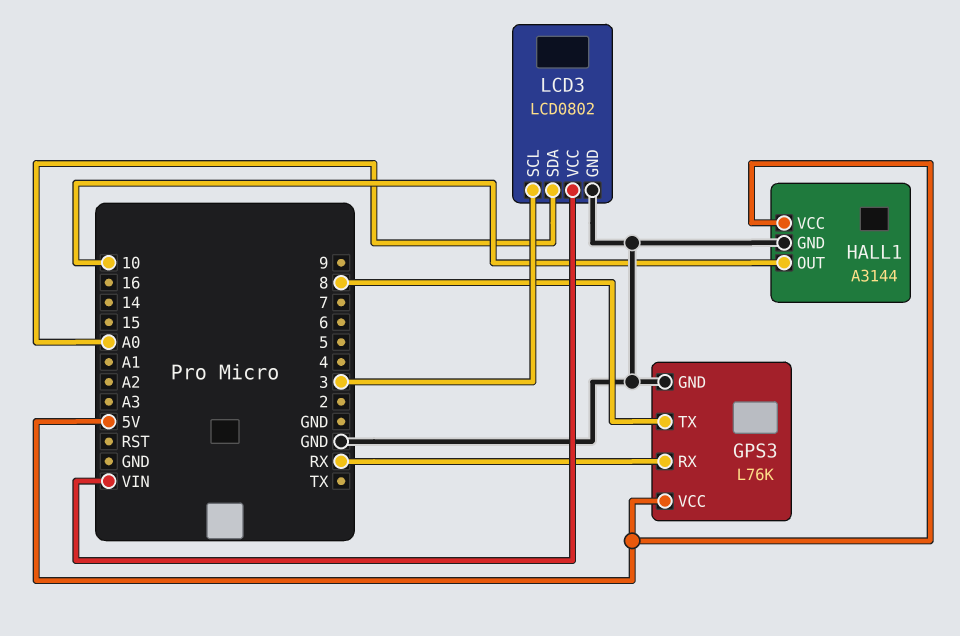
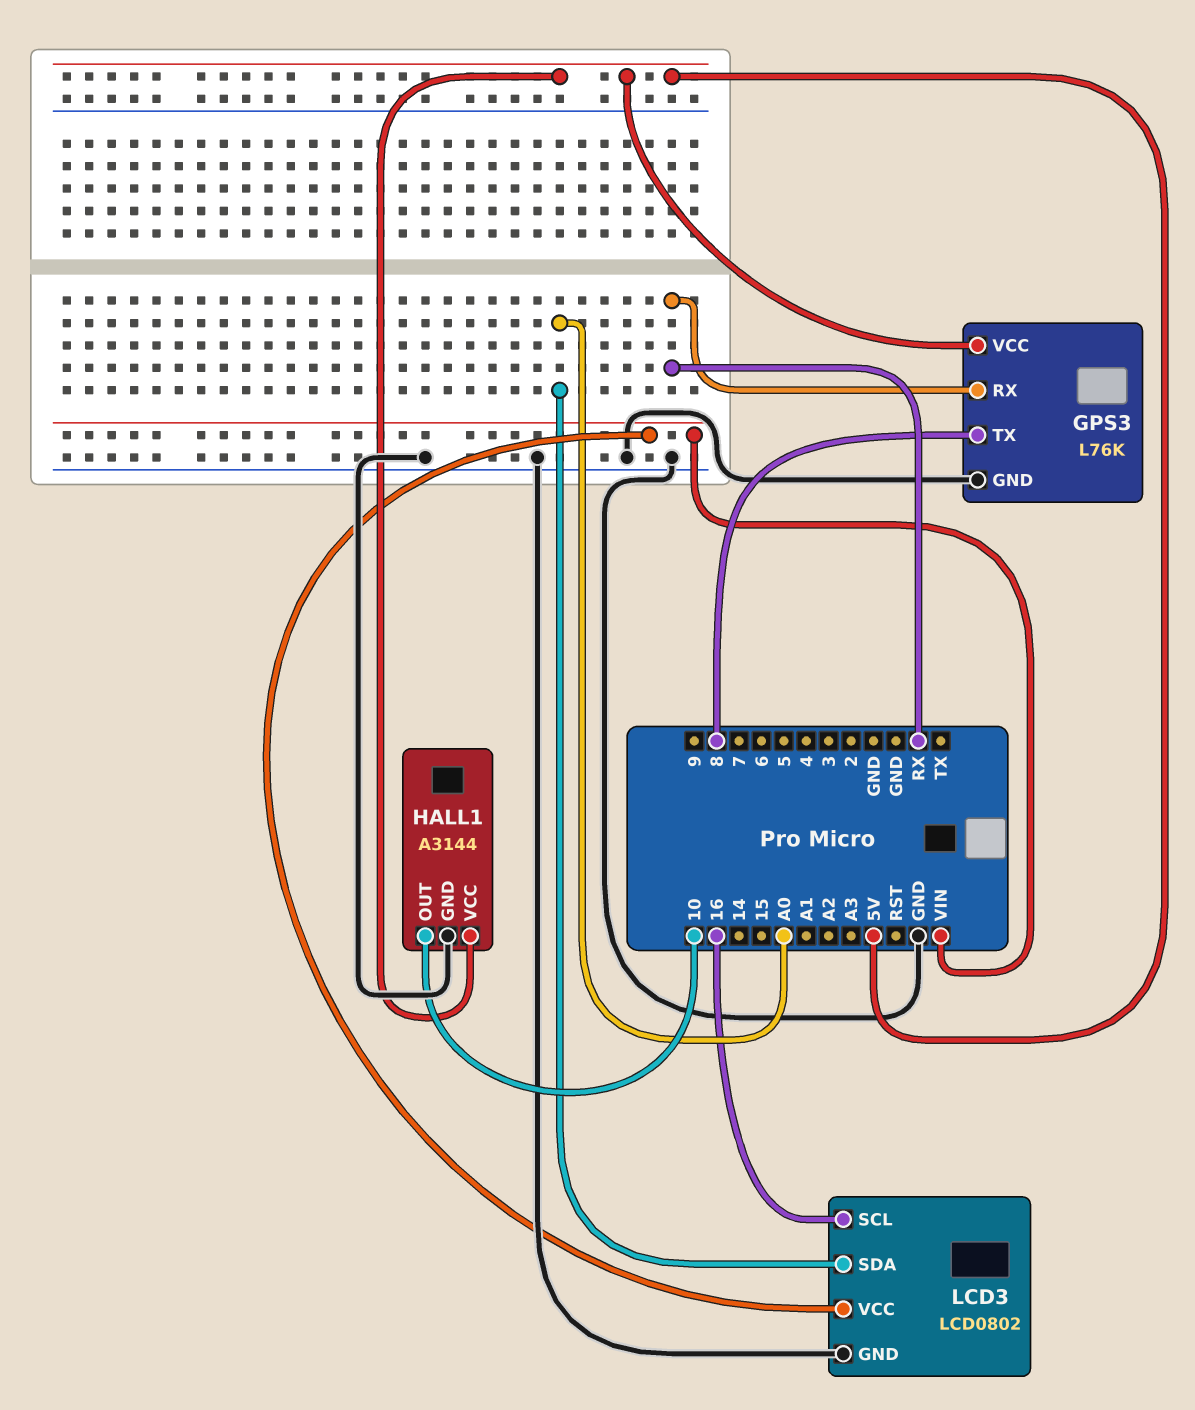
LCD3 pin SCL: 3 -> 16

